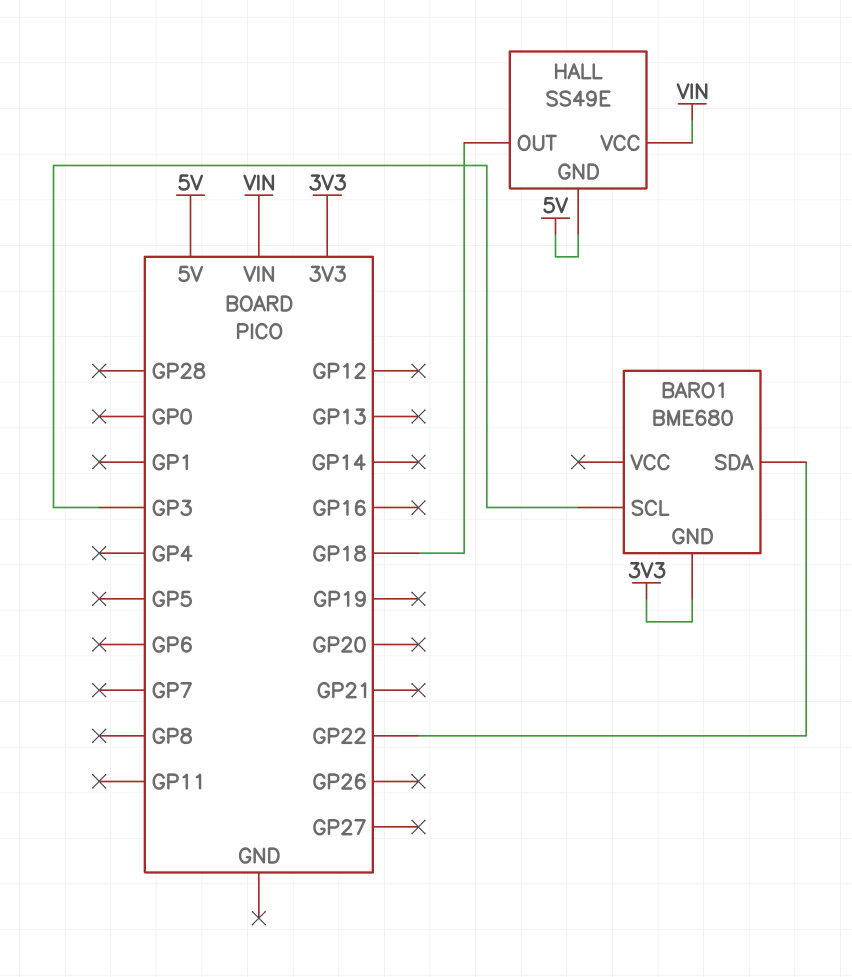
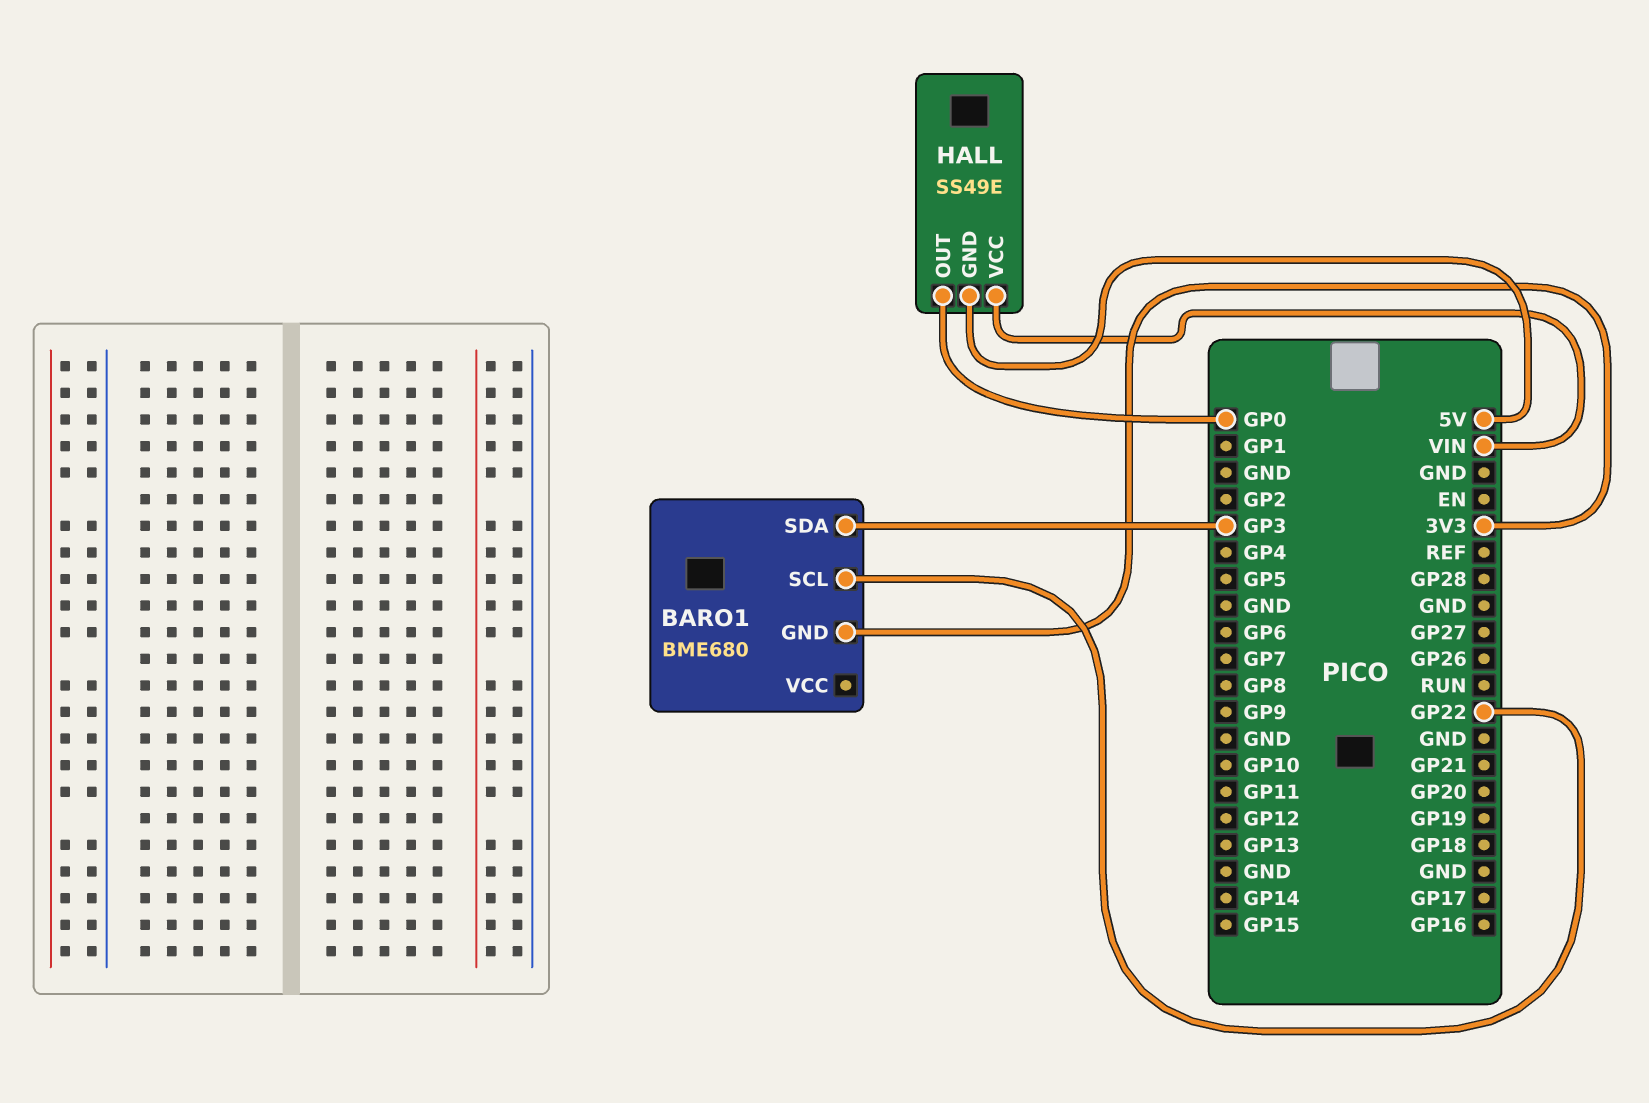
BARO1 pin SCL: GP3 -> GP22
BARO1 pin SDA: GP22 -> GP3
HALL pin OUT: GP18 -> GP0

